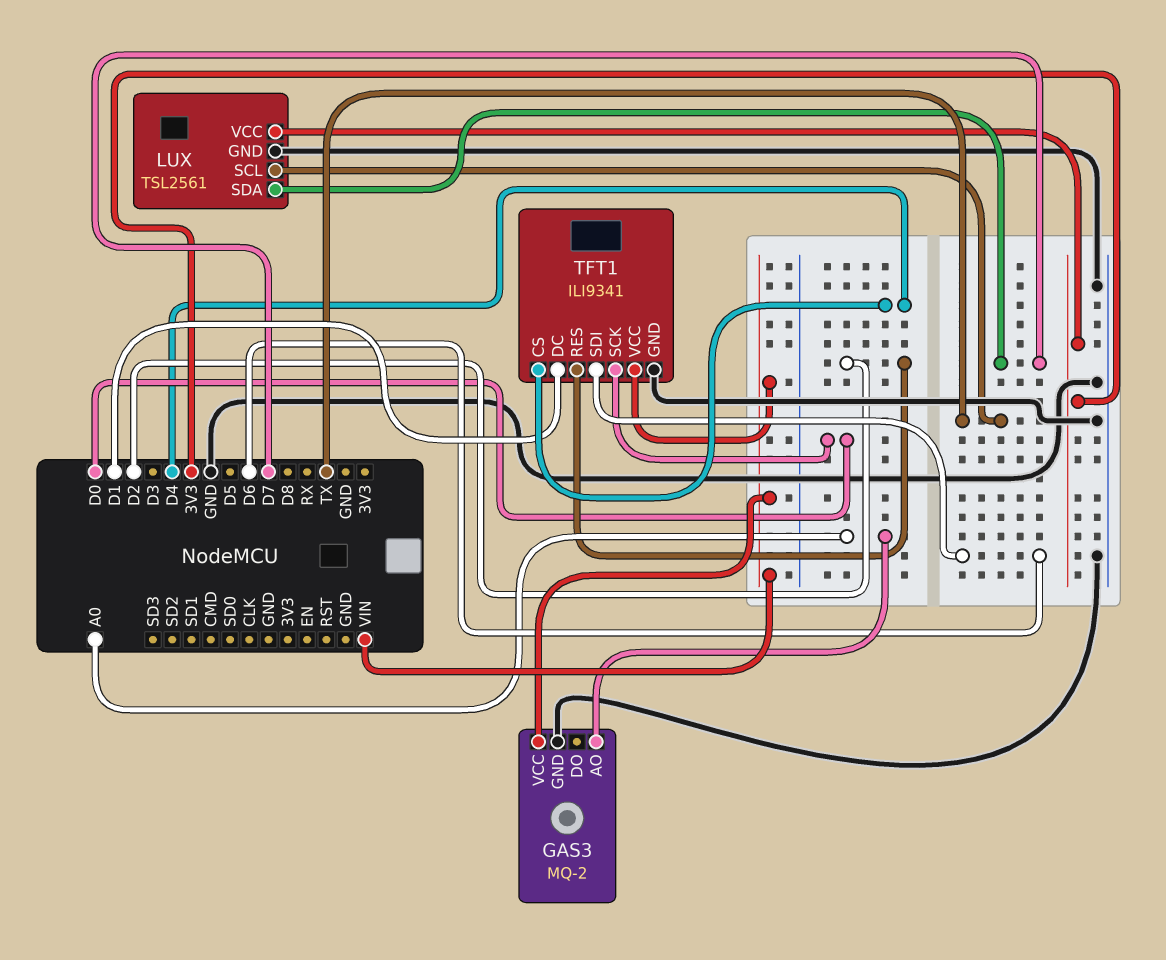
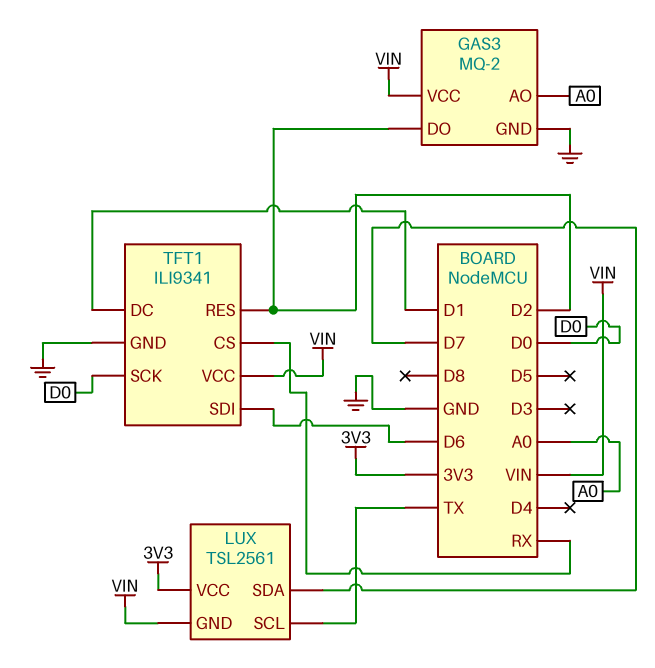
GAS3 pin DO: none -> D2
LUX pin GND: GND -> VIN
TFT1 pin CS: D4 -> RX

